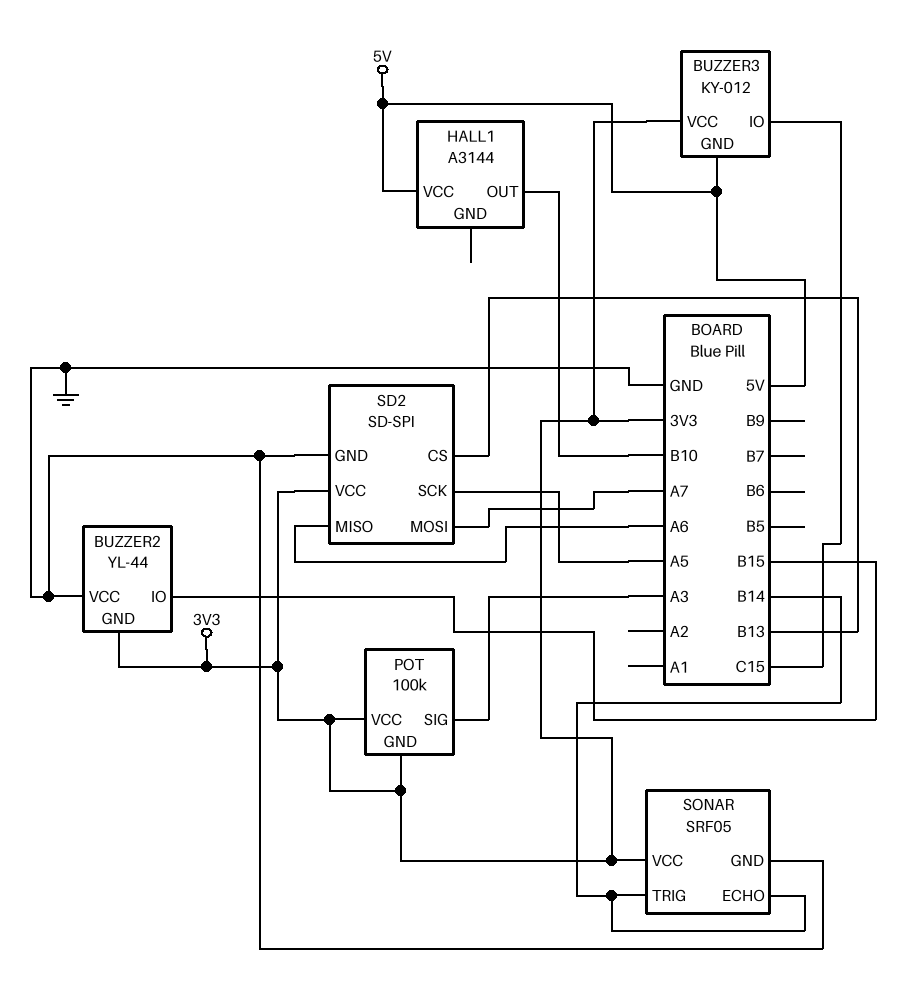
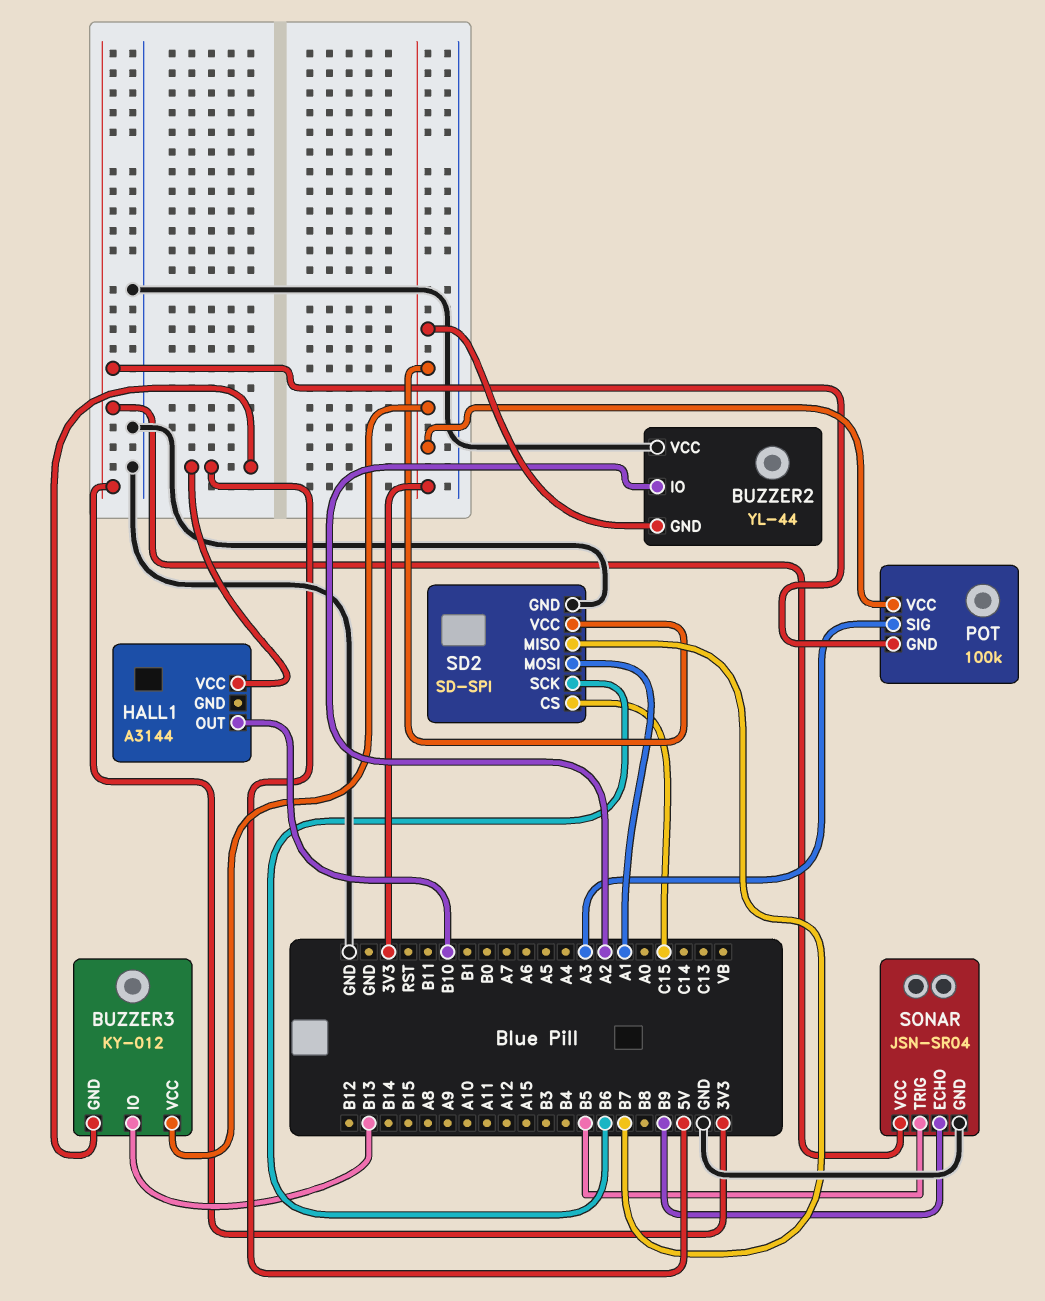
BUZZER2 pin IO: B15 -> A2
BUZZER3 pin IO: C15 -> B13
SD2 pin CS: B13 -> C15
SD2 pin MISO: A6 -> B7
SD2 pin MOSI: A7 -> A1
SD2 pin SCK: A5 -> B6
SONAR: SRF05 -> JSN-SR04
SONAR pin ECHO: B14 -> B9
SONAR pin TRIG: B14 -> B5

